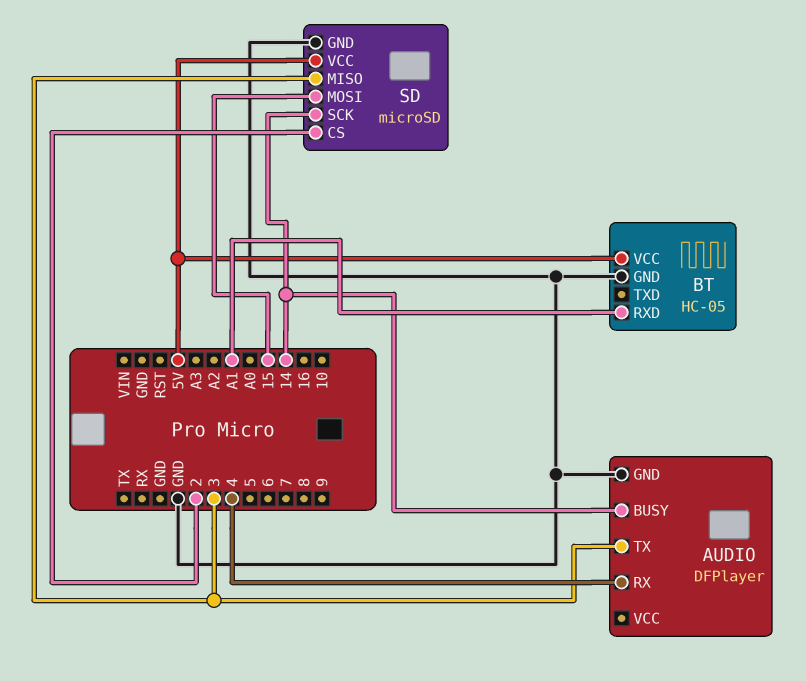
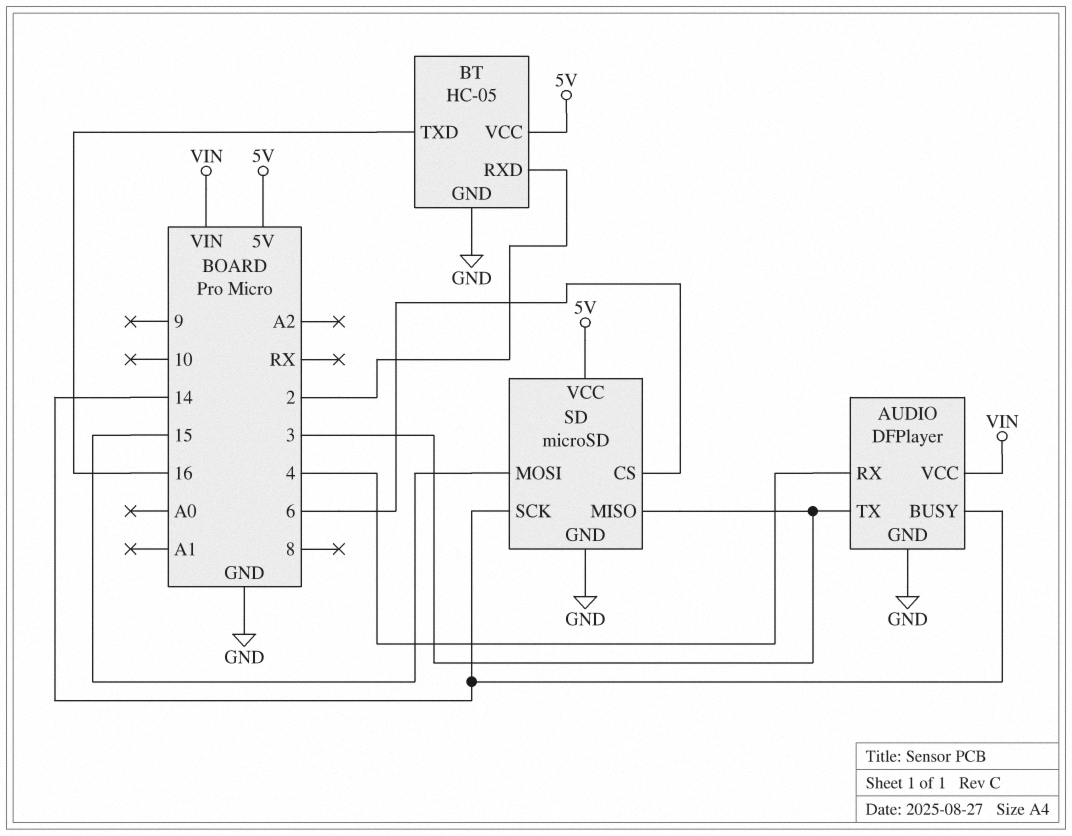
AUDIO pin VCC: none -> VIN
BT pin RXD: A1 -> 2
BT pin TXD: none -> 16
SD pin CS: 2 -> 6

